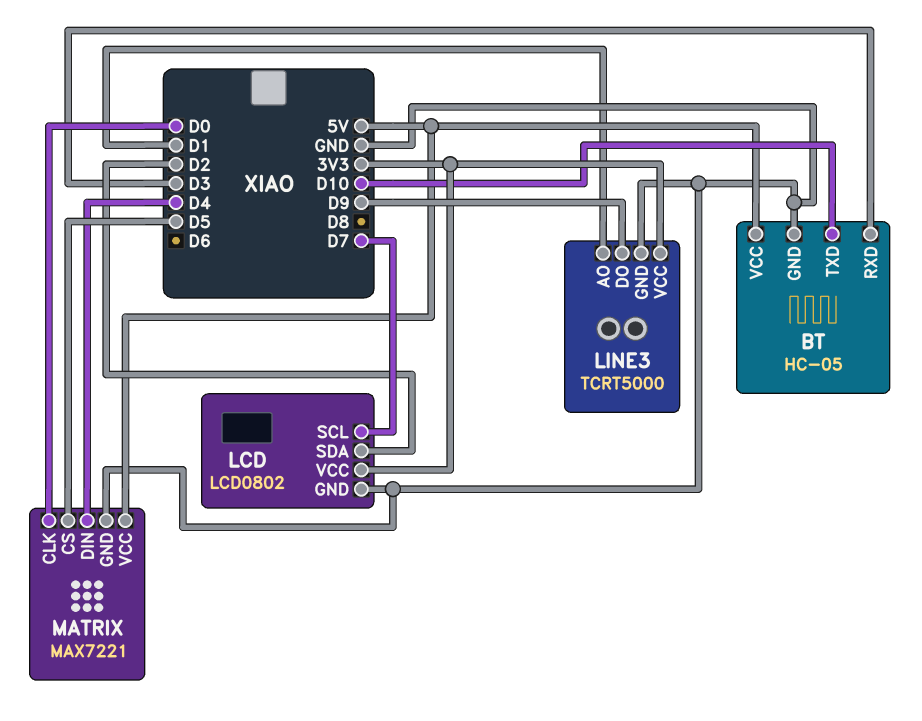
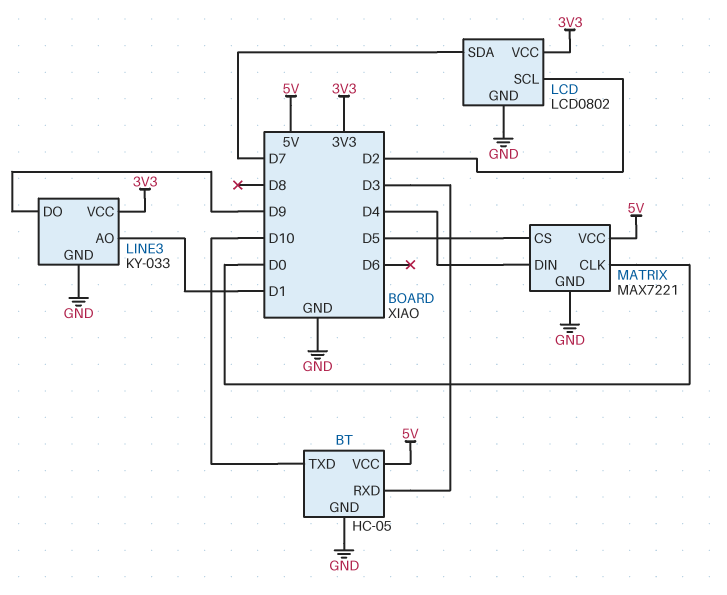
LCD pin SCL: D7 -> D2
LCD pin SDA: D2 -> D7
LINE3: TCRT5000 -> KY-033

